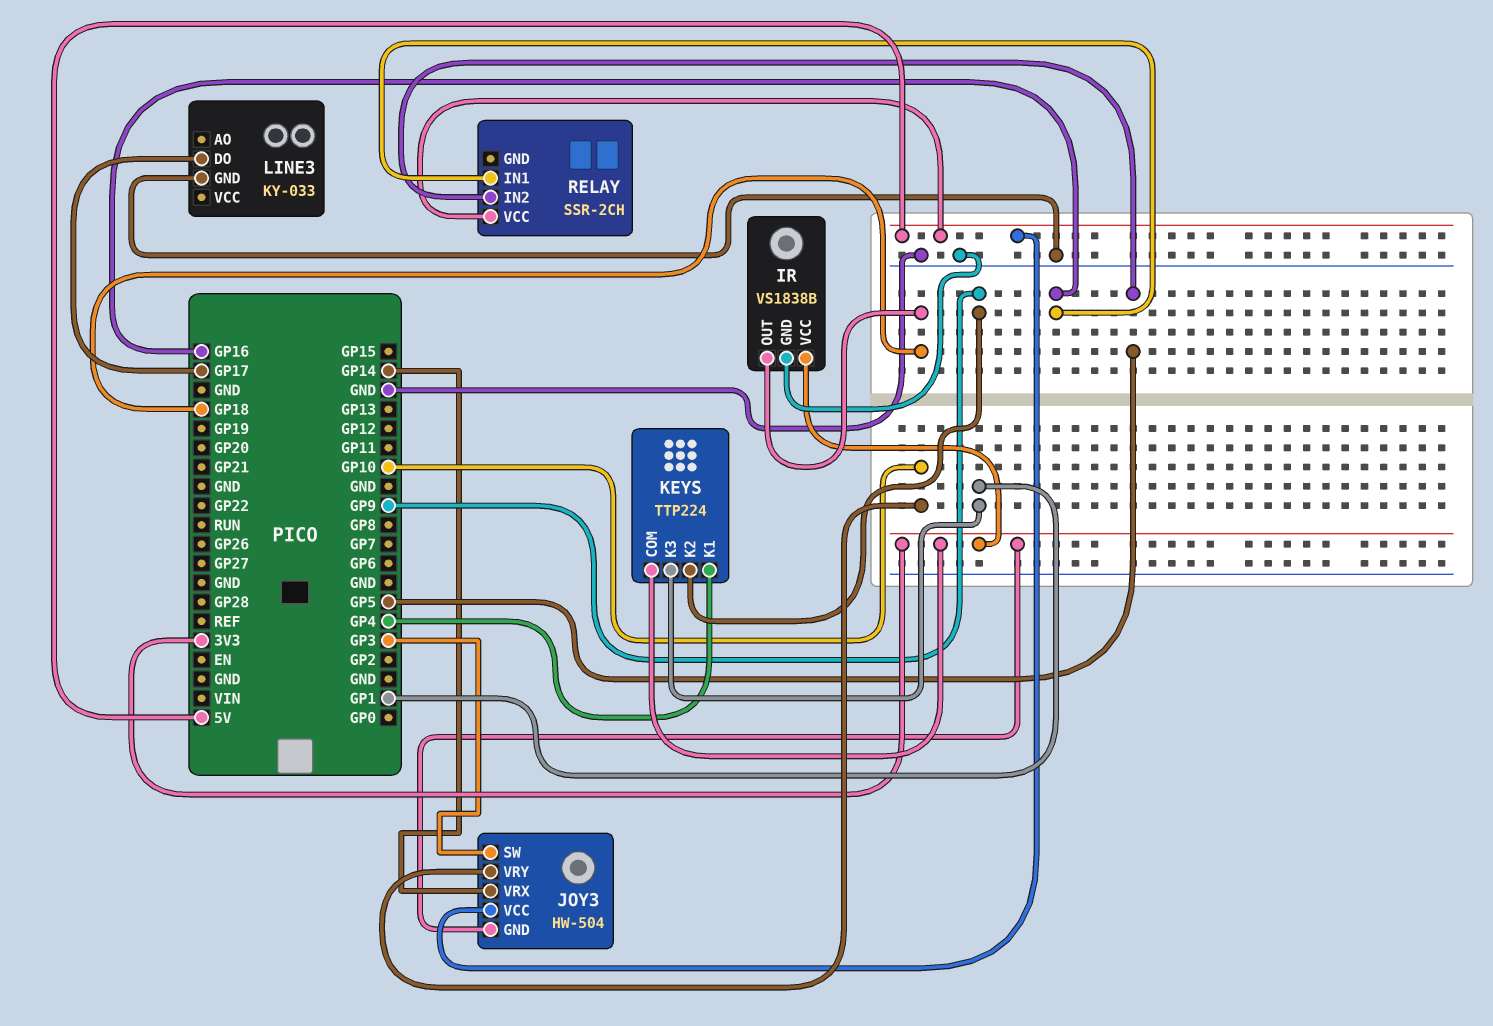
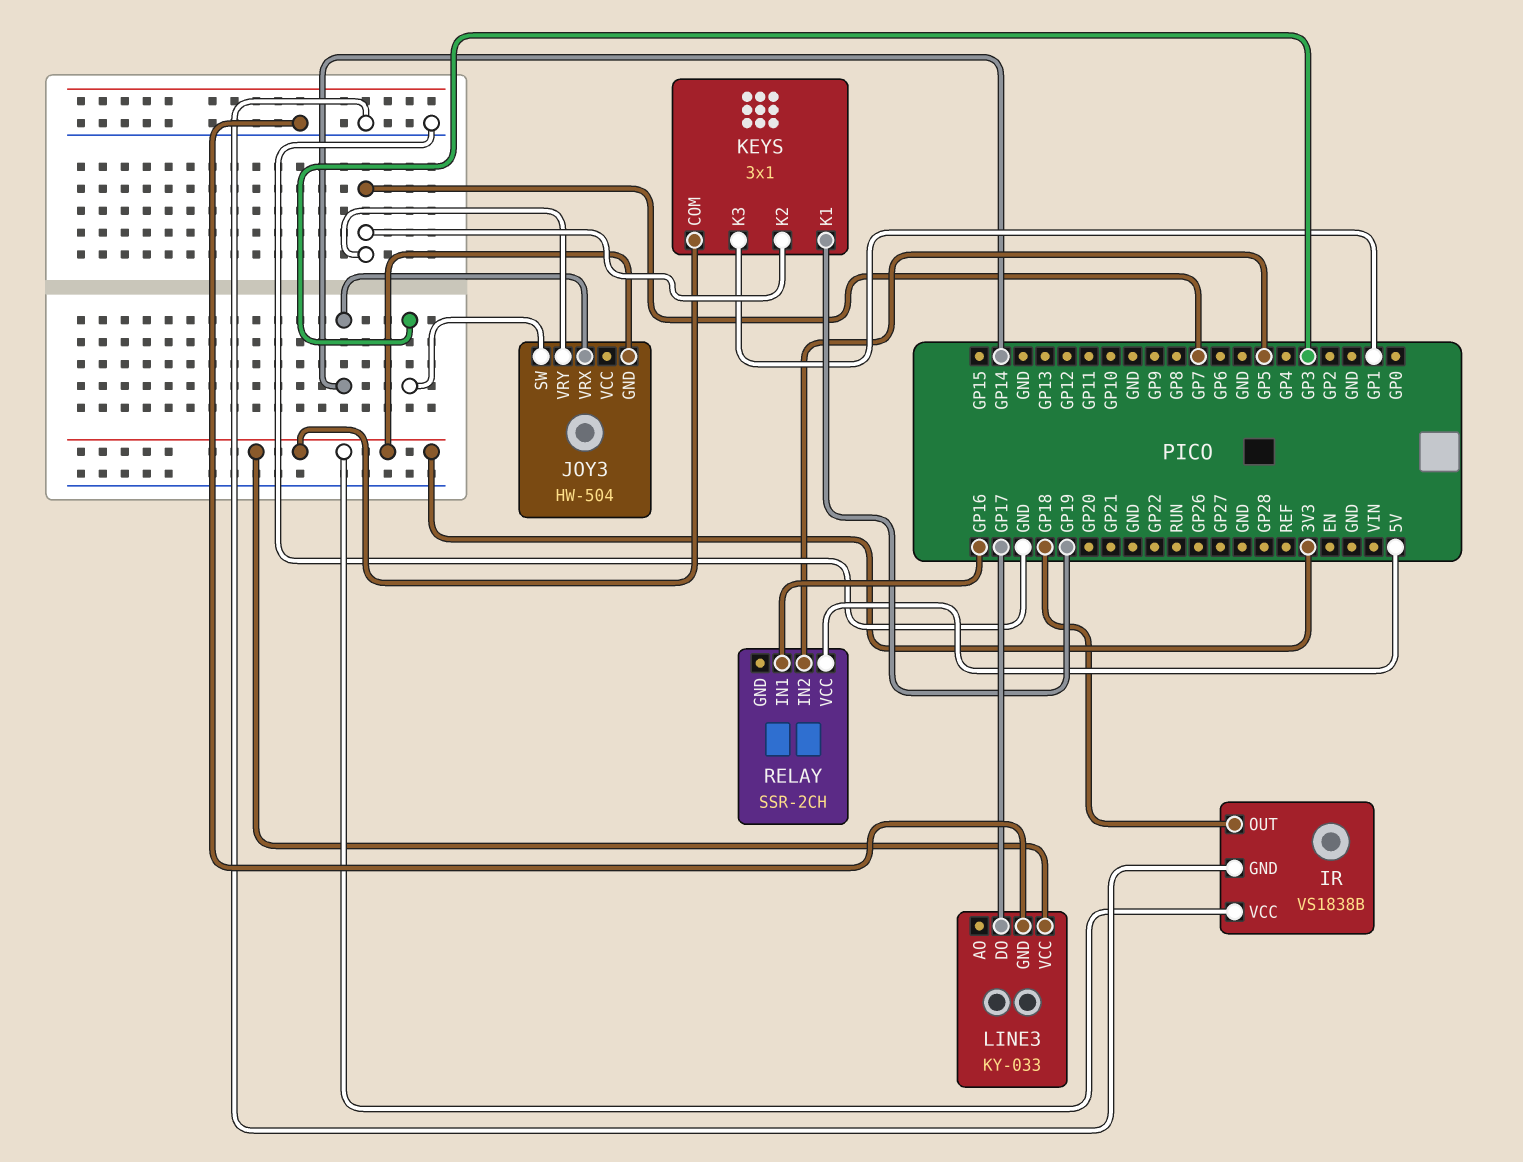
JOY3 pin VCC: 5V -> none
JOY3 pin VRY: GP10 -> GP7
KEYS: TTP224 -> 3x1
KEYS pin K1: GP4 -> GP19
KEYS pin K2: GP9 -> GP7
LINE3 pin VCC: none -> 3V3

